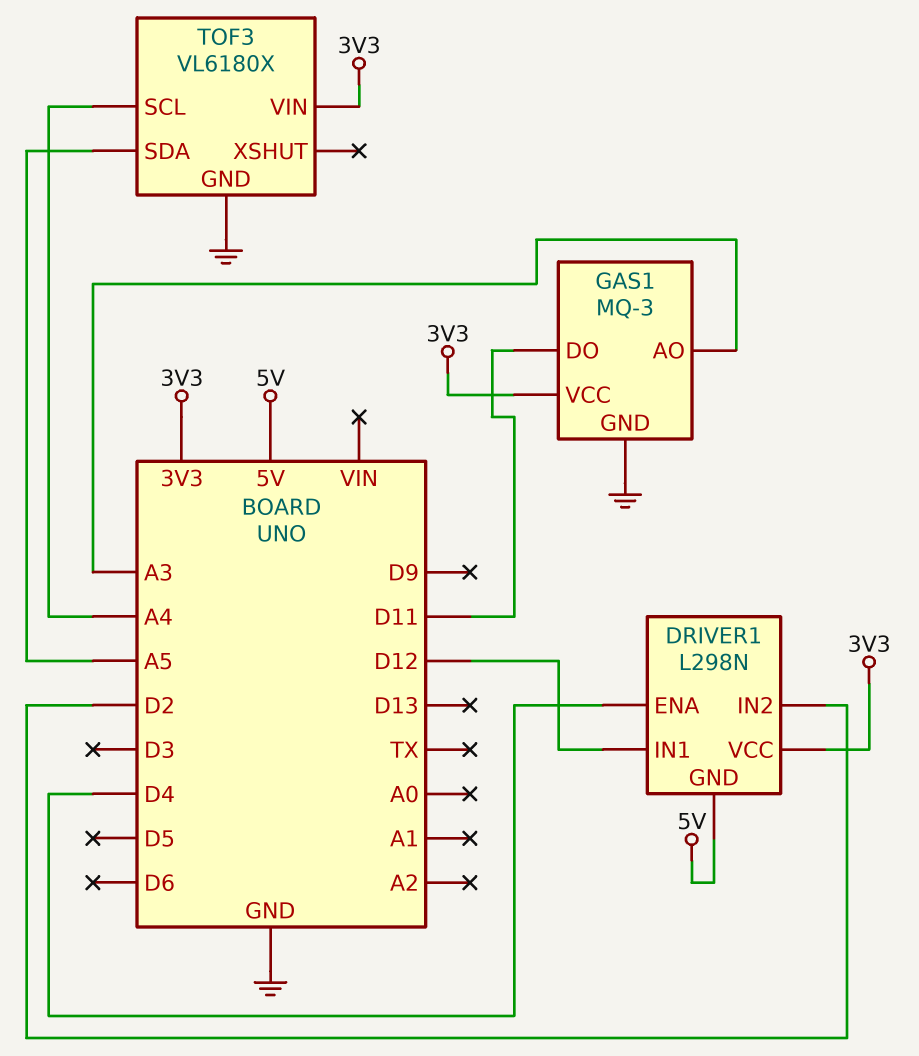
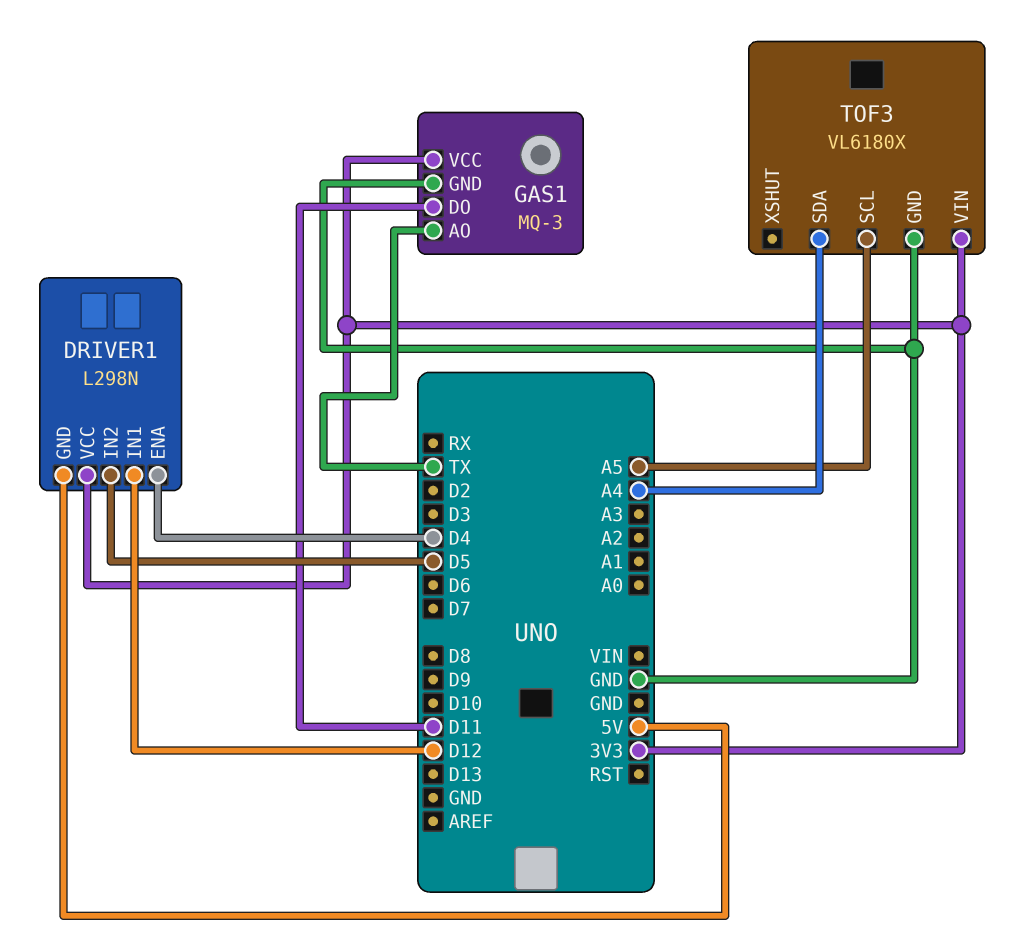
DRIVER1 pin IN2: D2 -> D5
GAS1 pin AO: A3 -> TX
TOF3 pin SCL: A4 -> A5
TOF3 pin SDA: A5 -> A4

